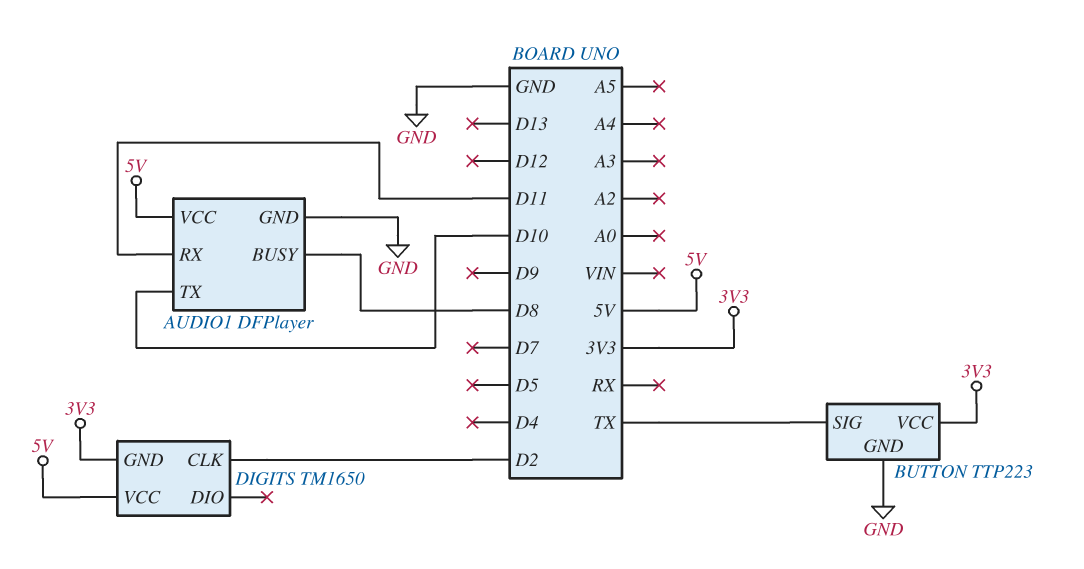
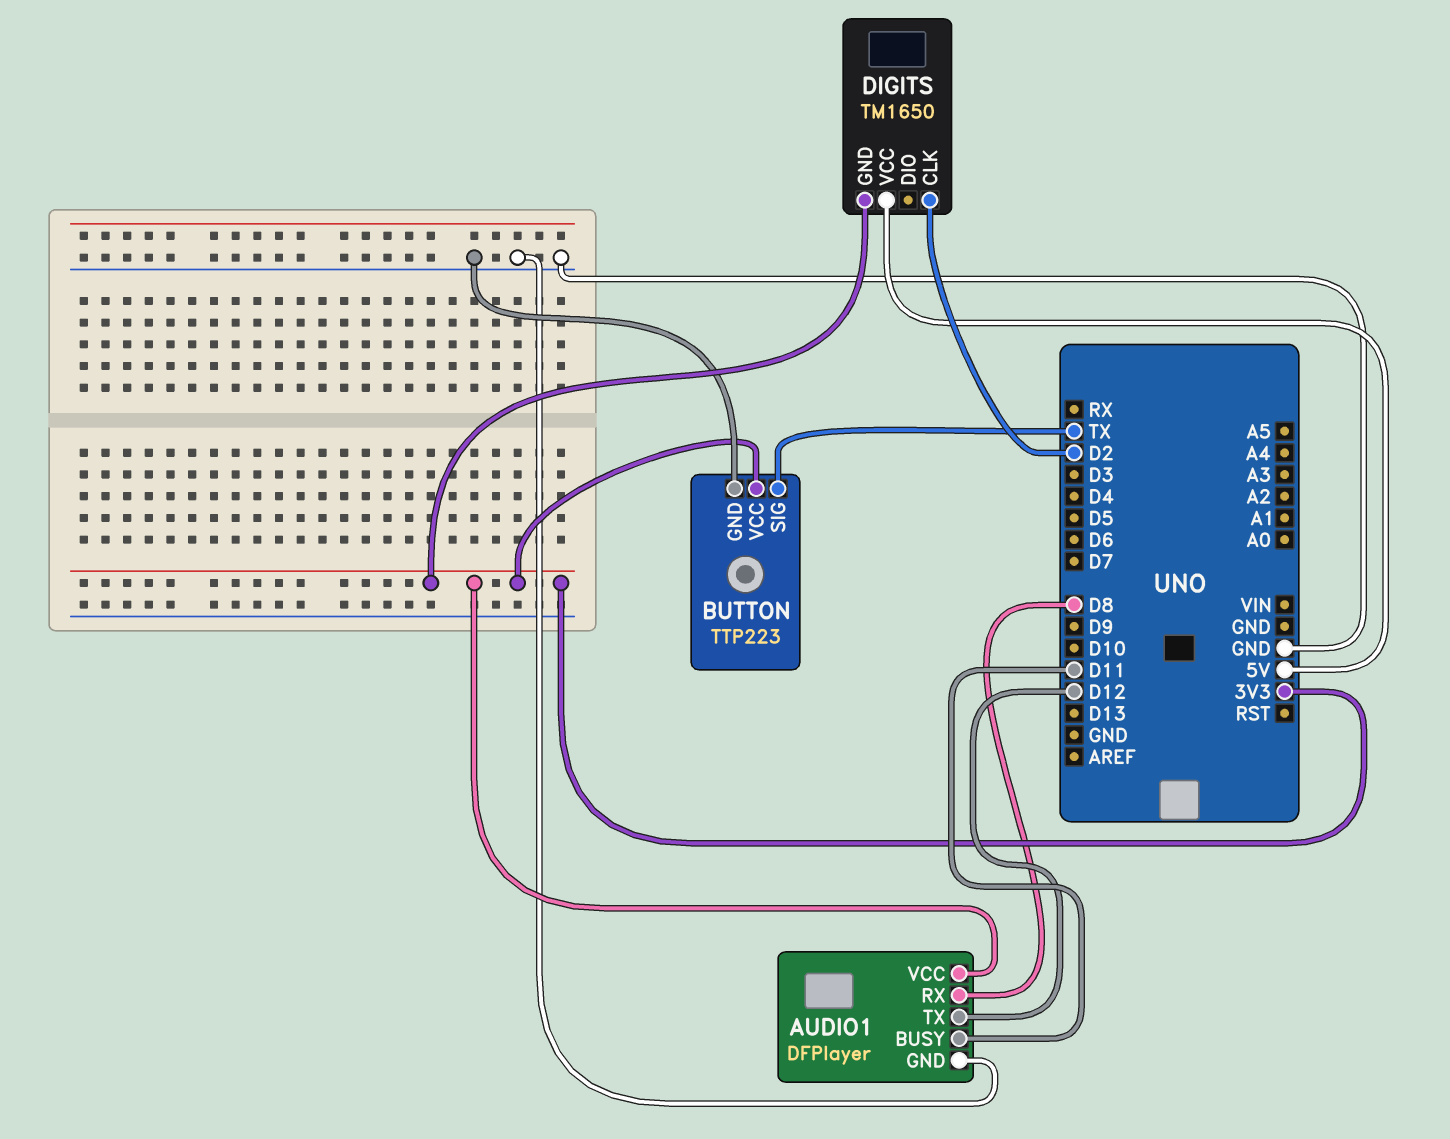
AUDIO1 pin BUSY: D8 -> D11
AUDIO1 pin RX: D11 -> D8
AUDIO1 pin TX: D10 -> D12
AUDIO1 pin VCC: 5V -> 3V3

